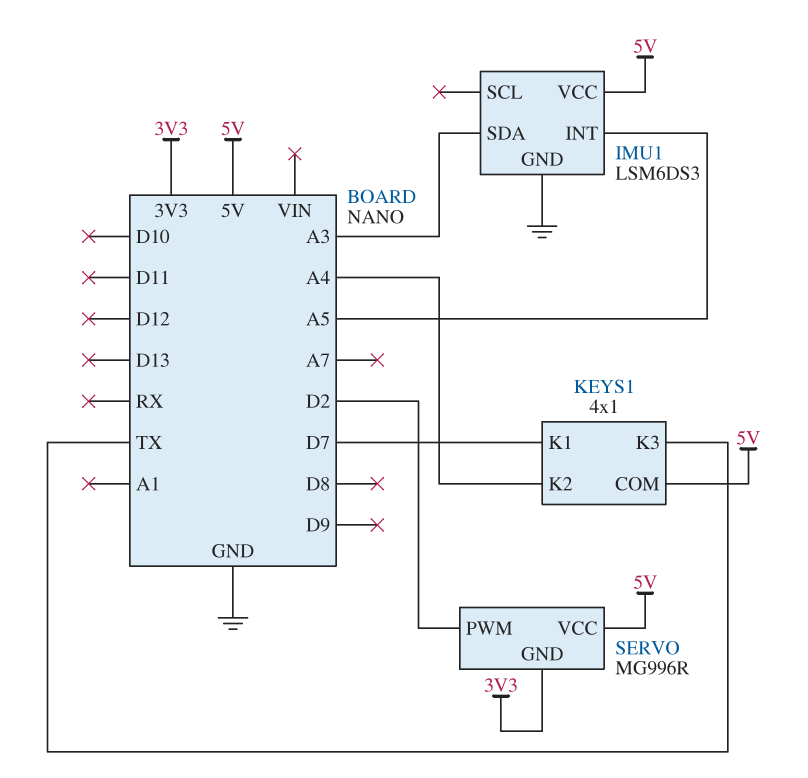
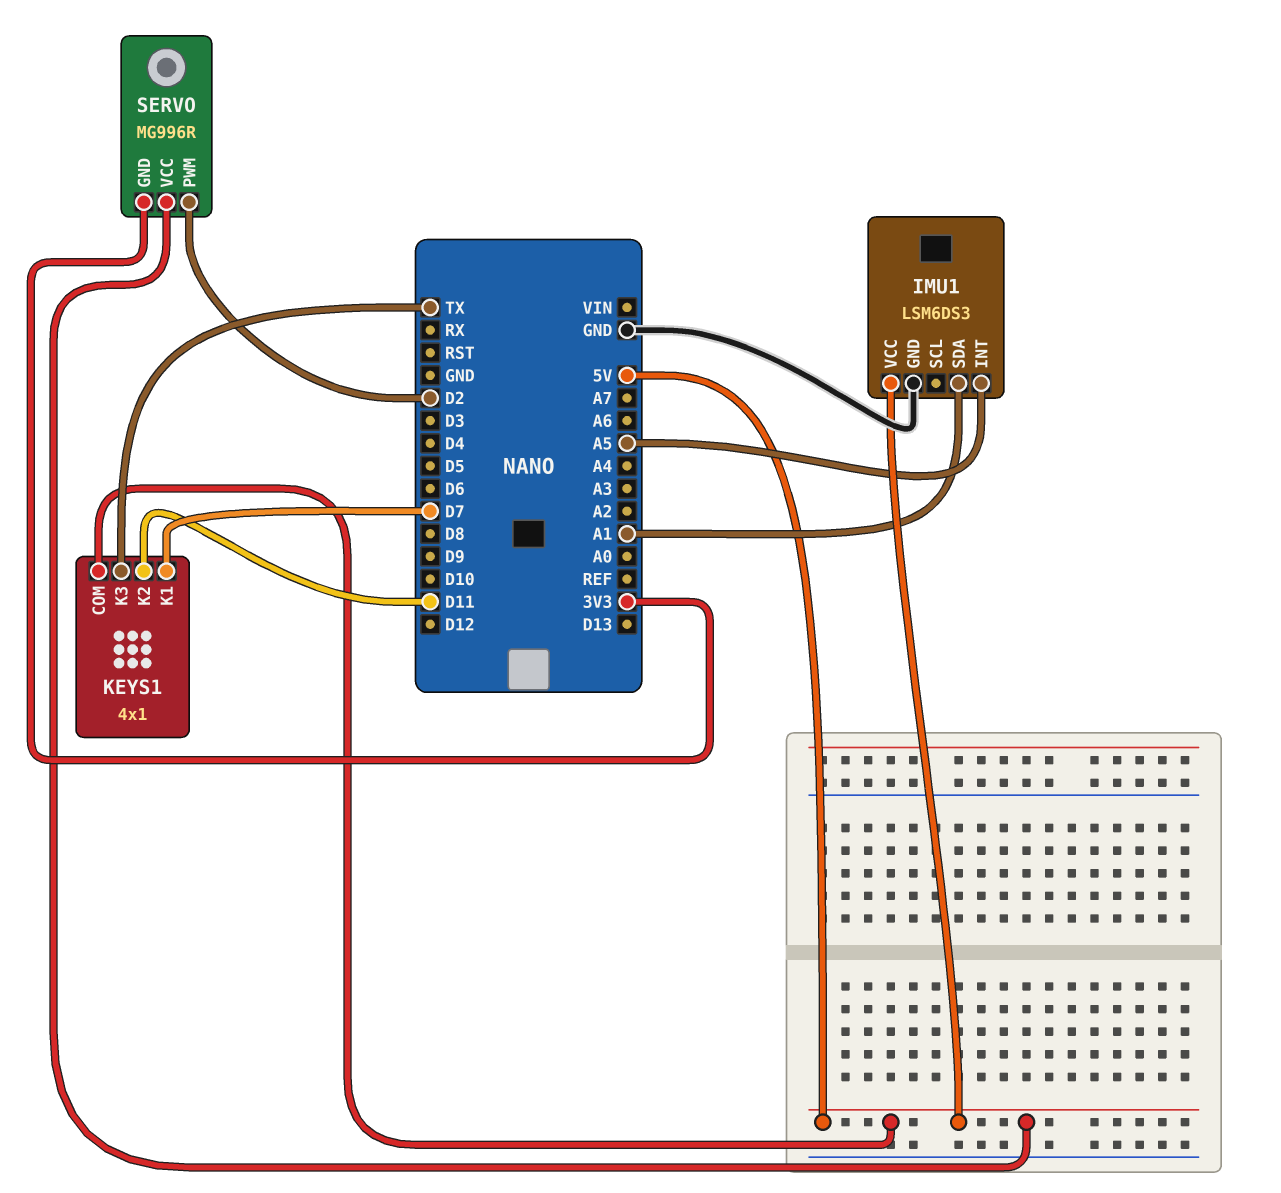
IMU1 pin SDA: A3 -> A1
KEYS1 pin K2: A4 -> D11

